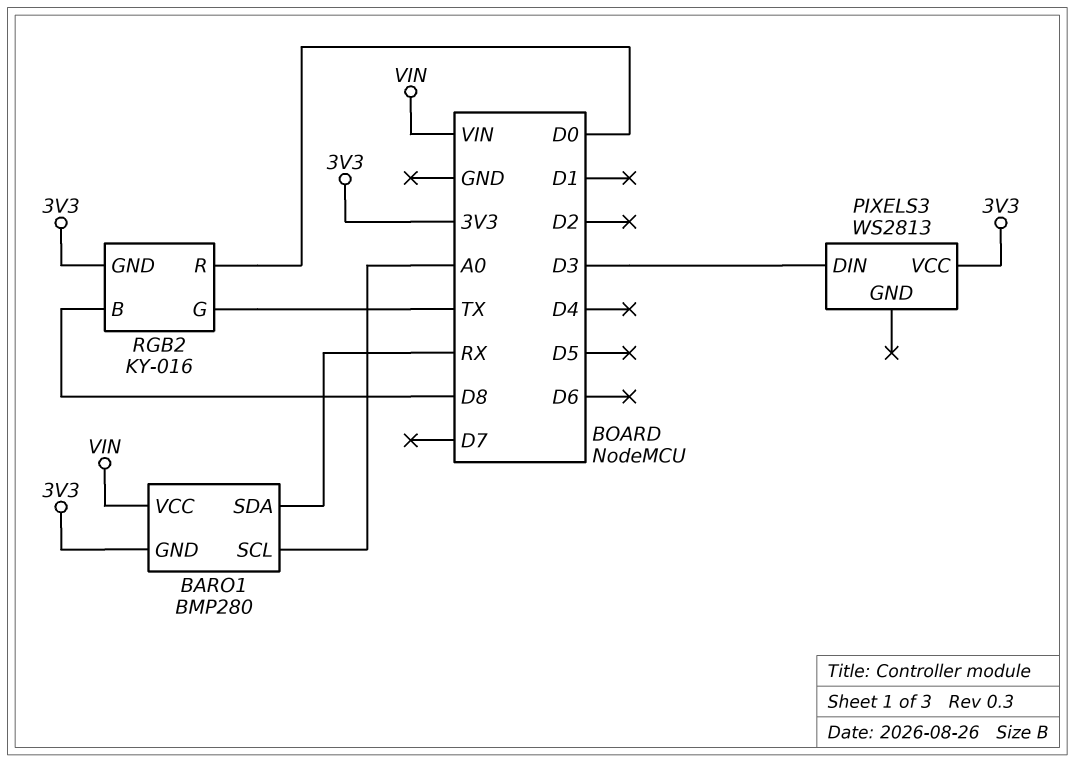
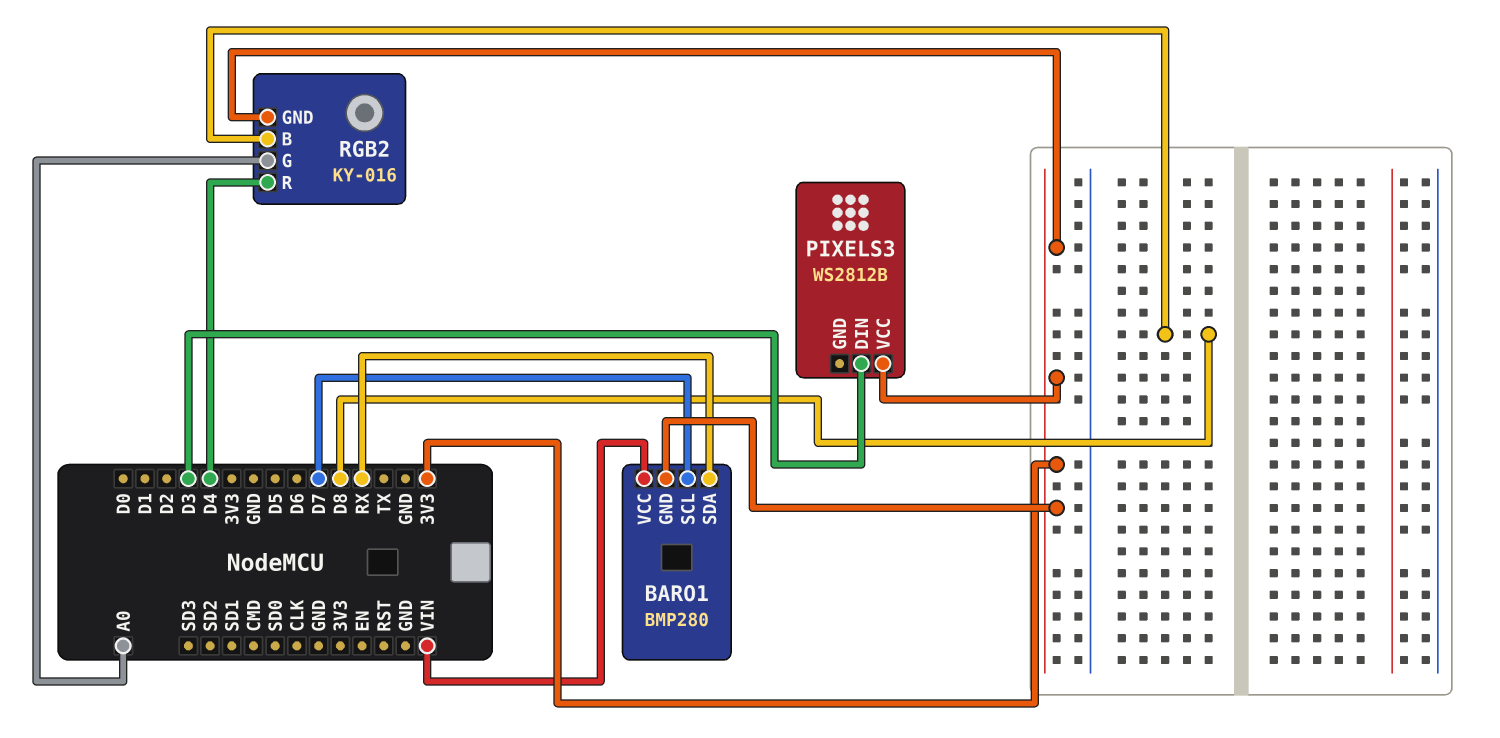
BARO1 pin SCL: A0 -> D7
PIXELS3: WS2813 -> WS2812B
RGB2 pin G: TX -> A0
RGB2 pin R: D0 -> D4

